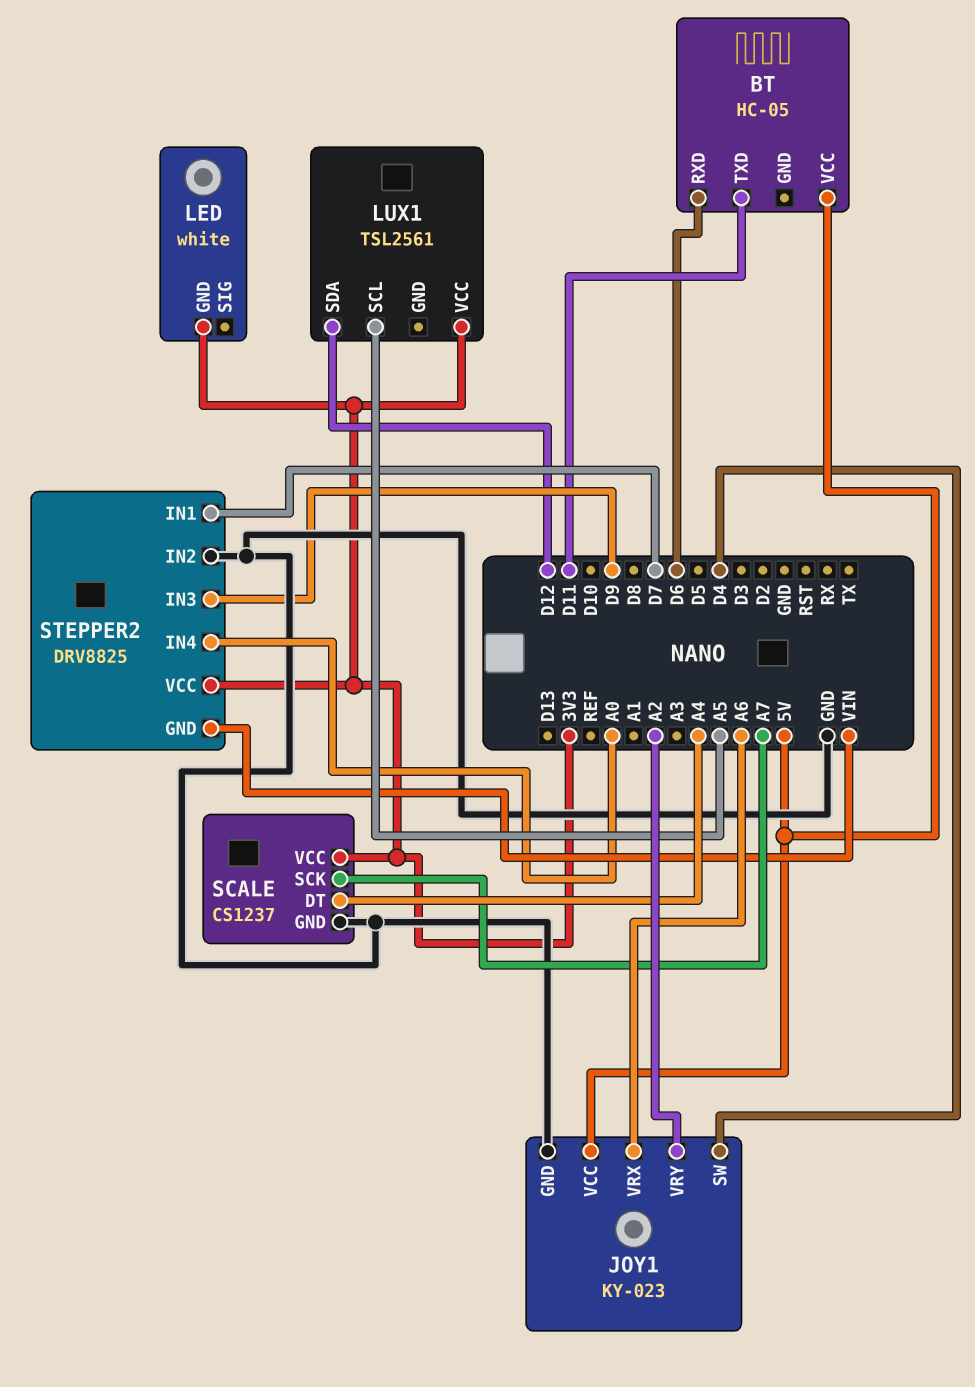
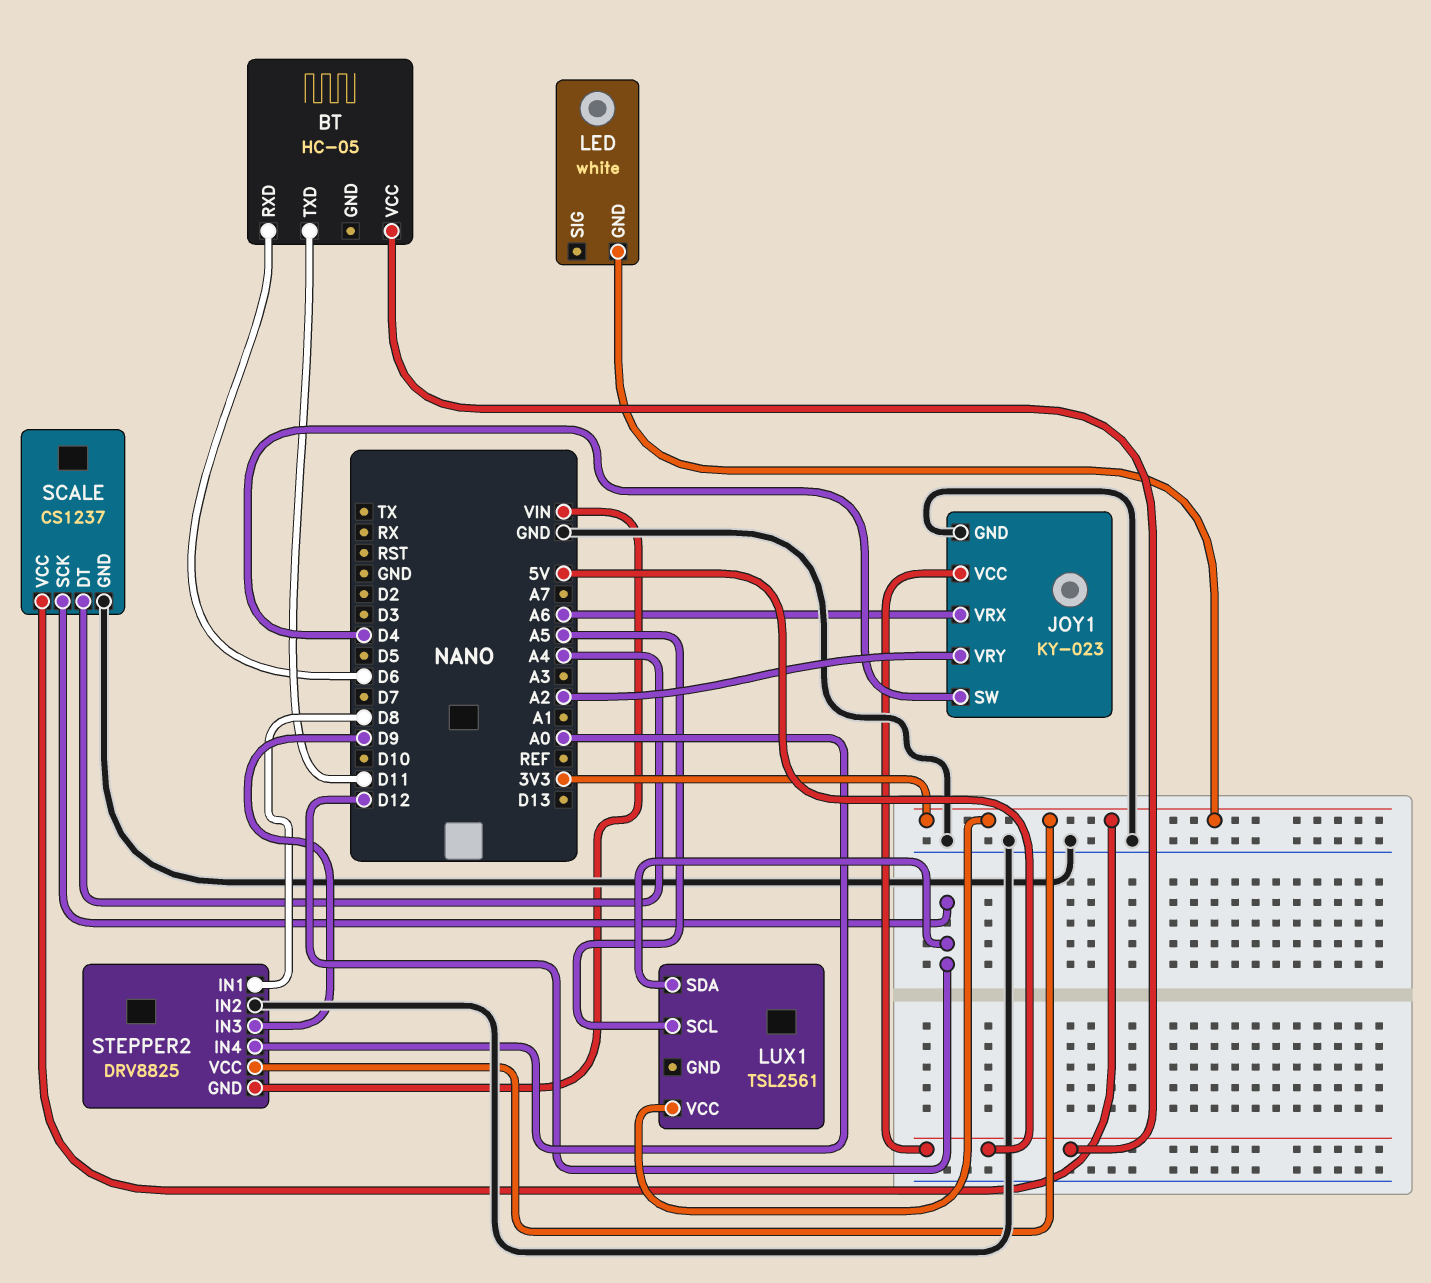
SCALE pin SCK: A7 -> D12
STEPPER2 pin IN1: D7 -> D8

